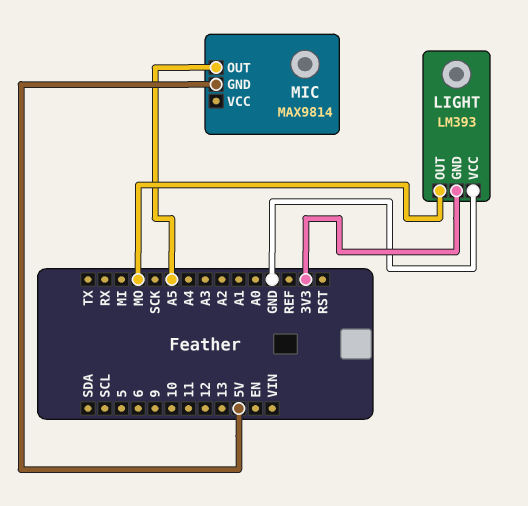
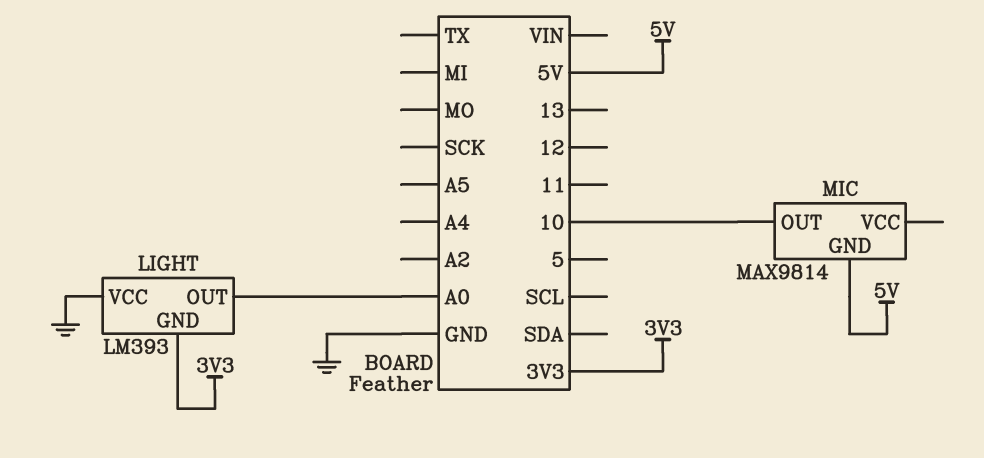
LIGHT pin OUT: MO -> A0
MIC pin OUT: A5 -> 10

